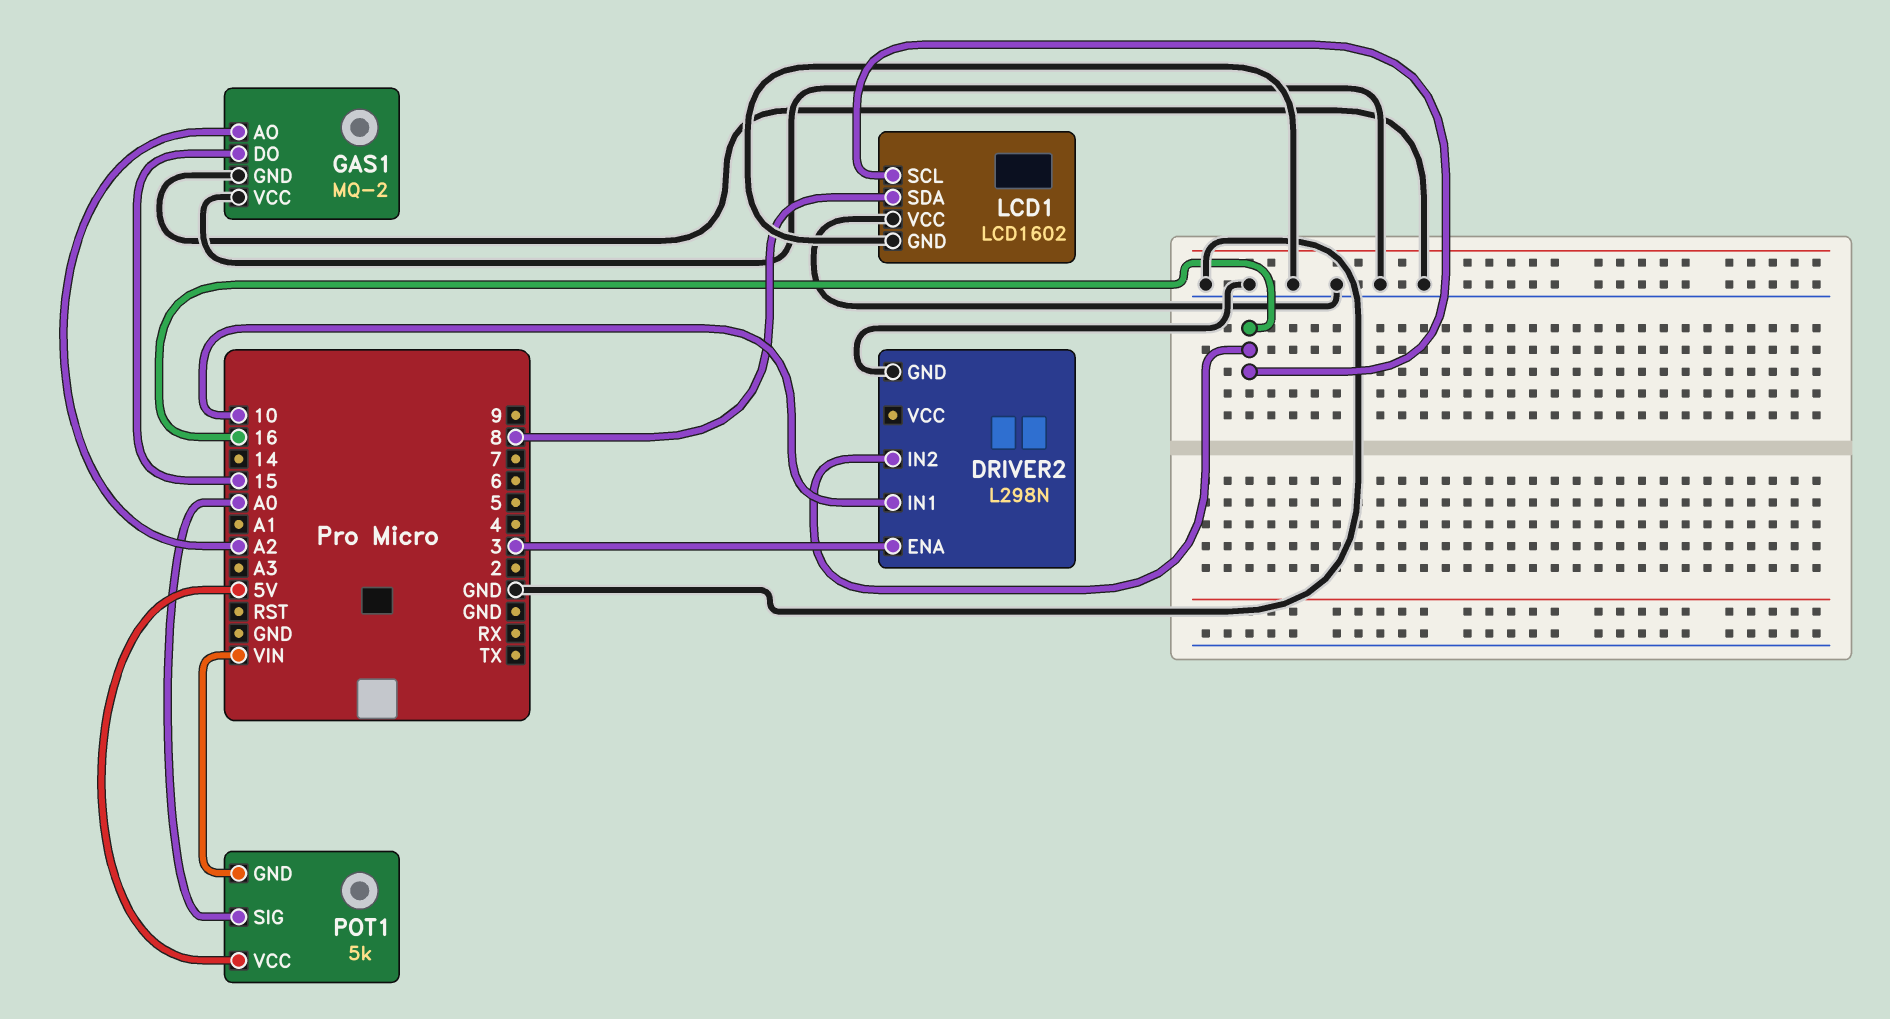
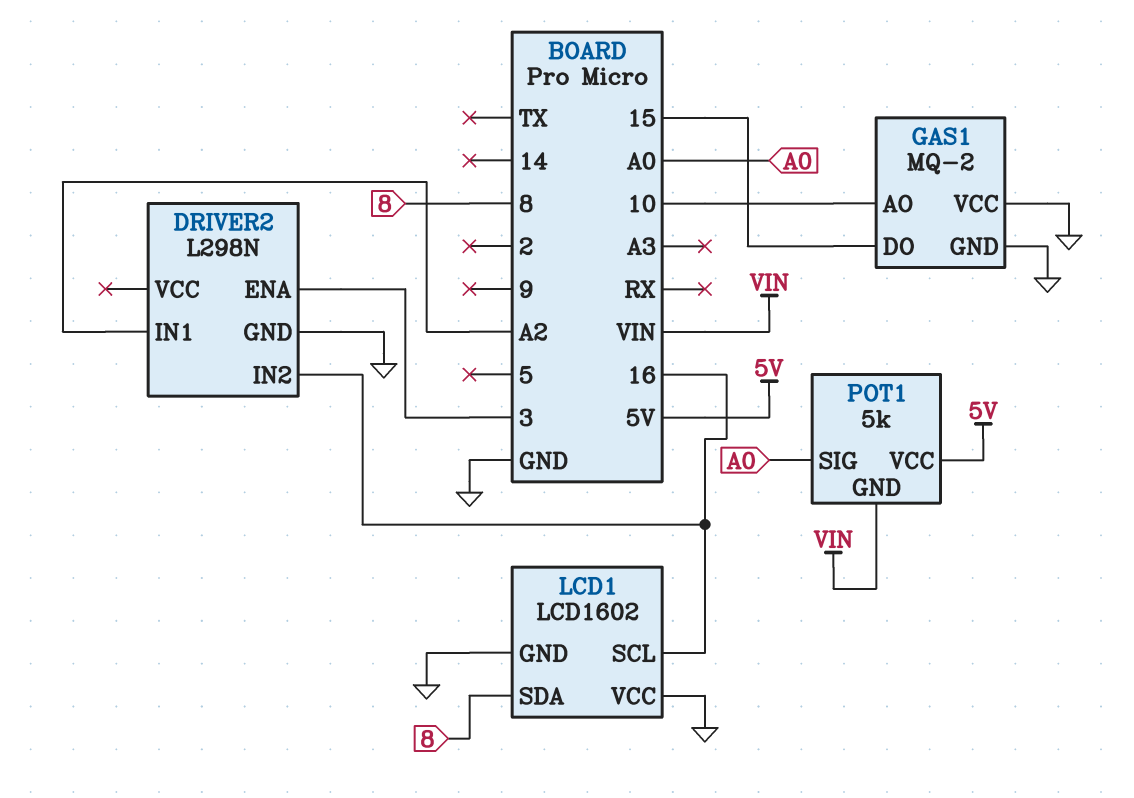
DRIVER2 pin IN1: 10 -> A2
GAS1 pin AO: A2 -> 10

